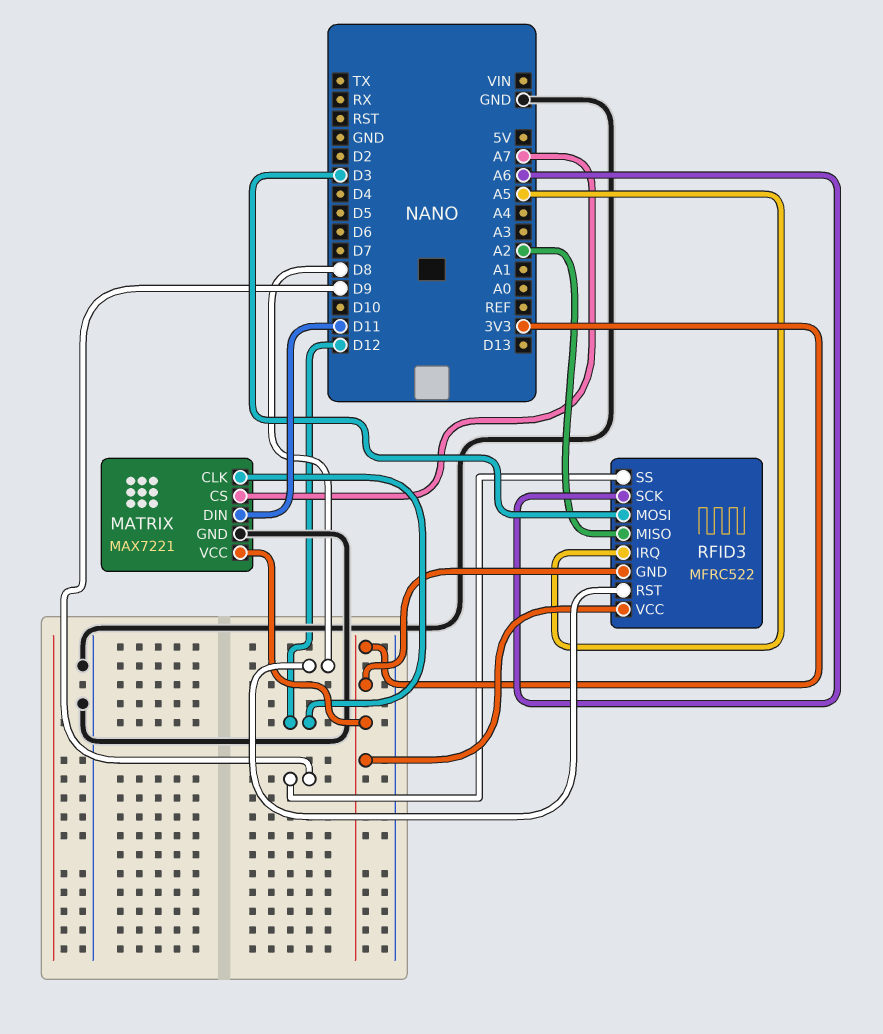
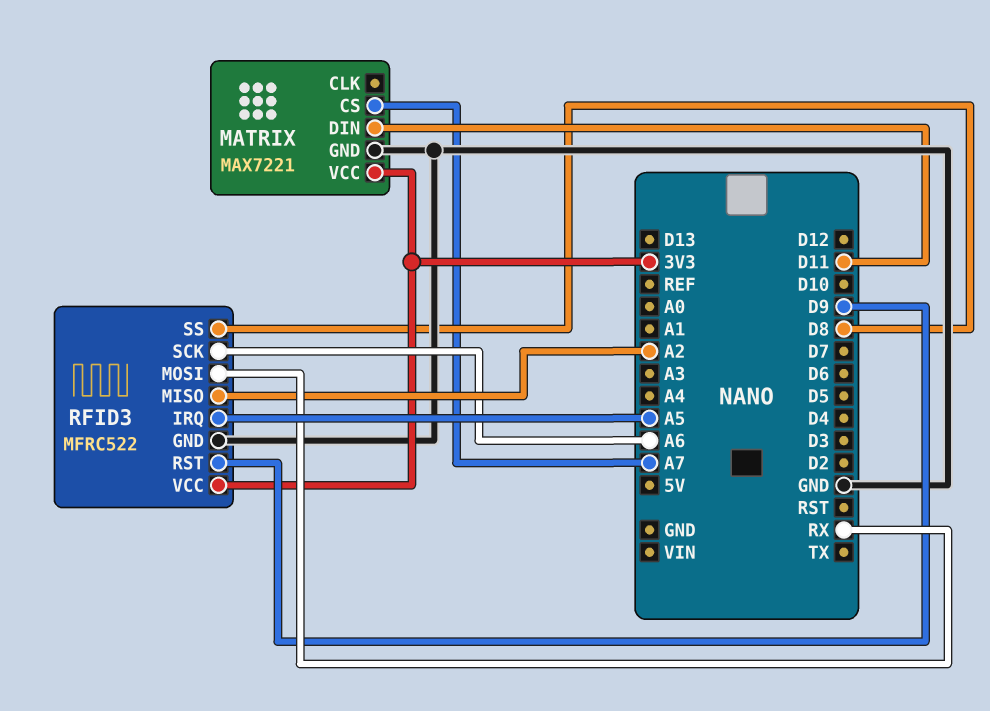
MATRIX pin CLK: D12 -> none
RFID3 pin GND: 3V3 -> GND
RFID3 pin MOSI: D3 -> RX
RFID3 pin RST: D8 -> D9
RFID3 pin SS: D9 -> D8

